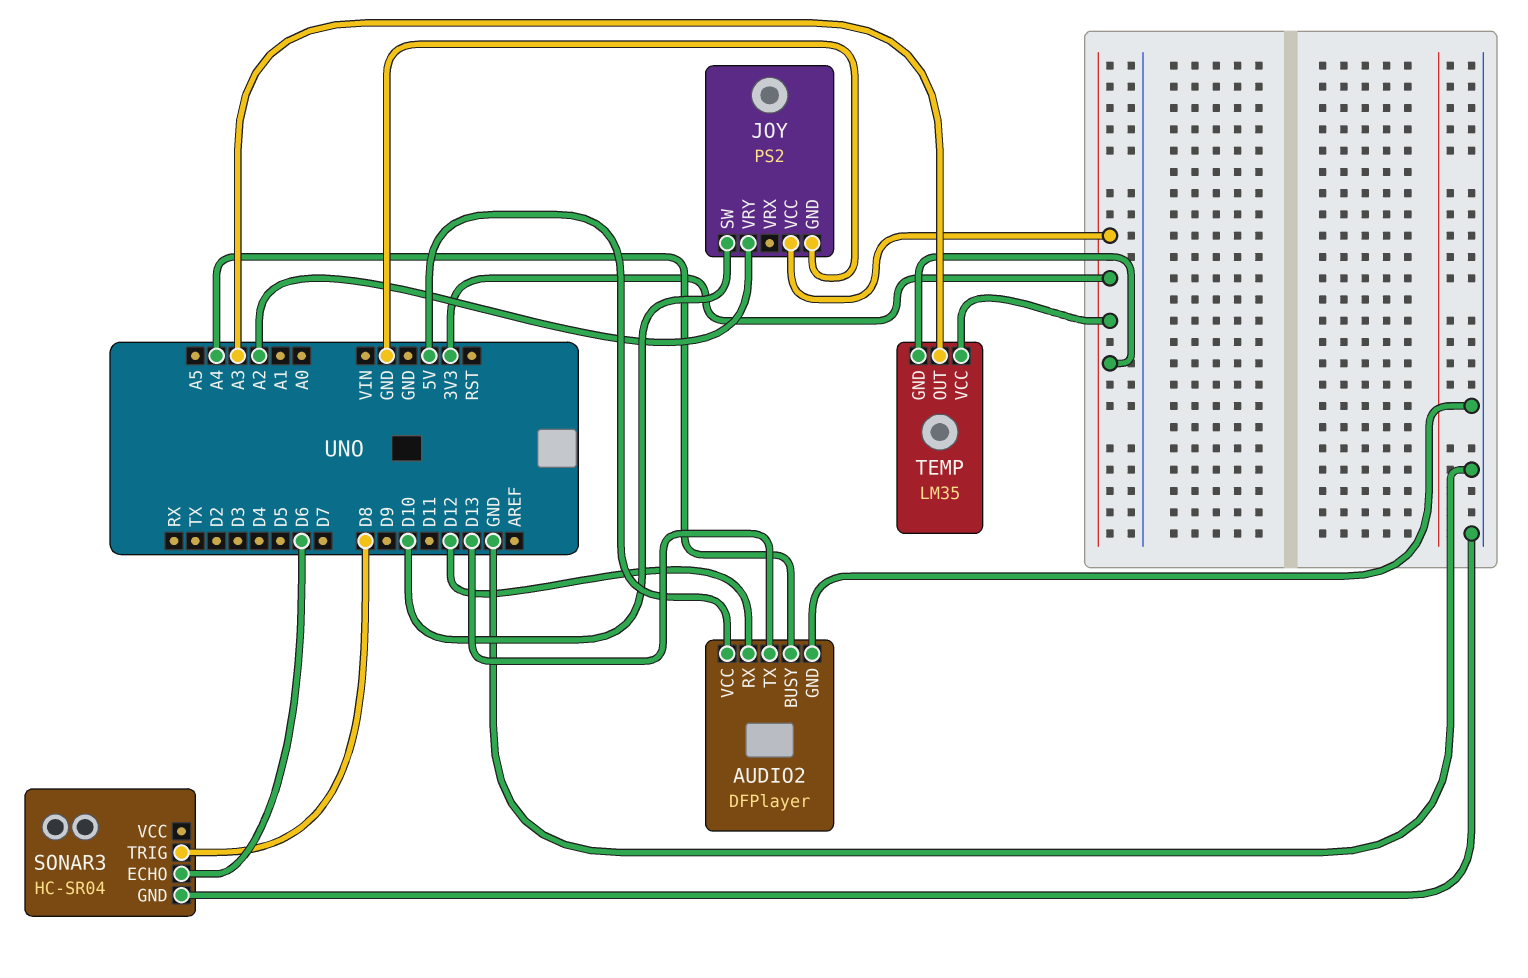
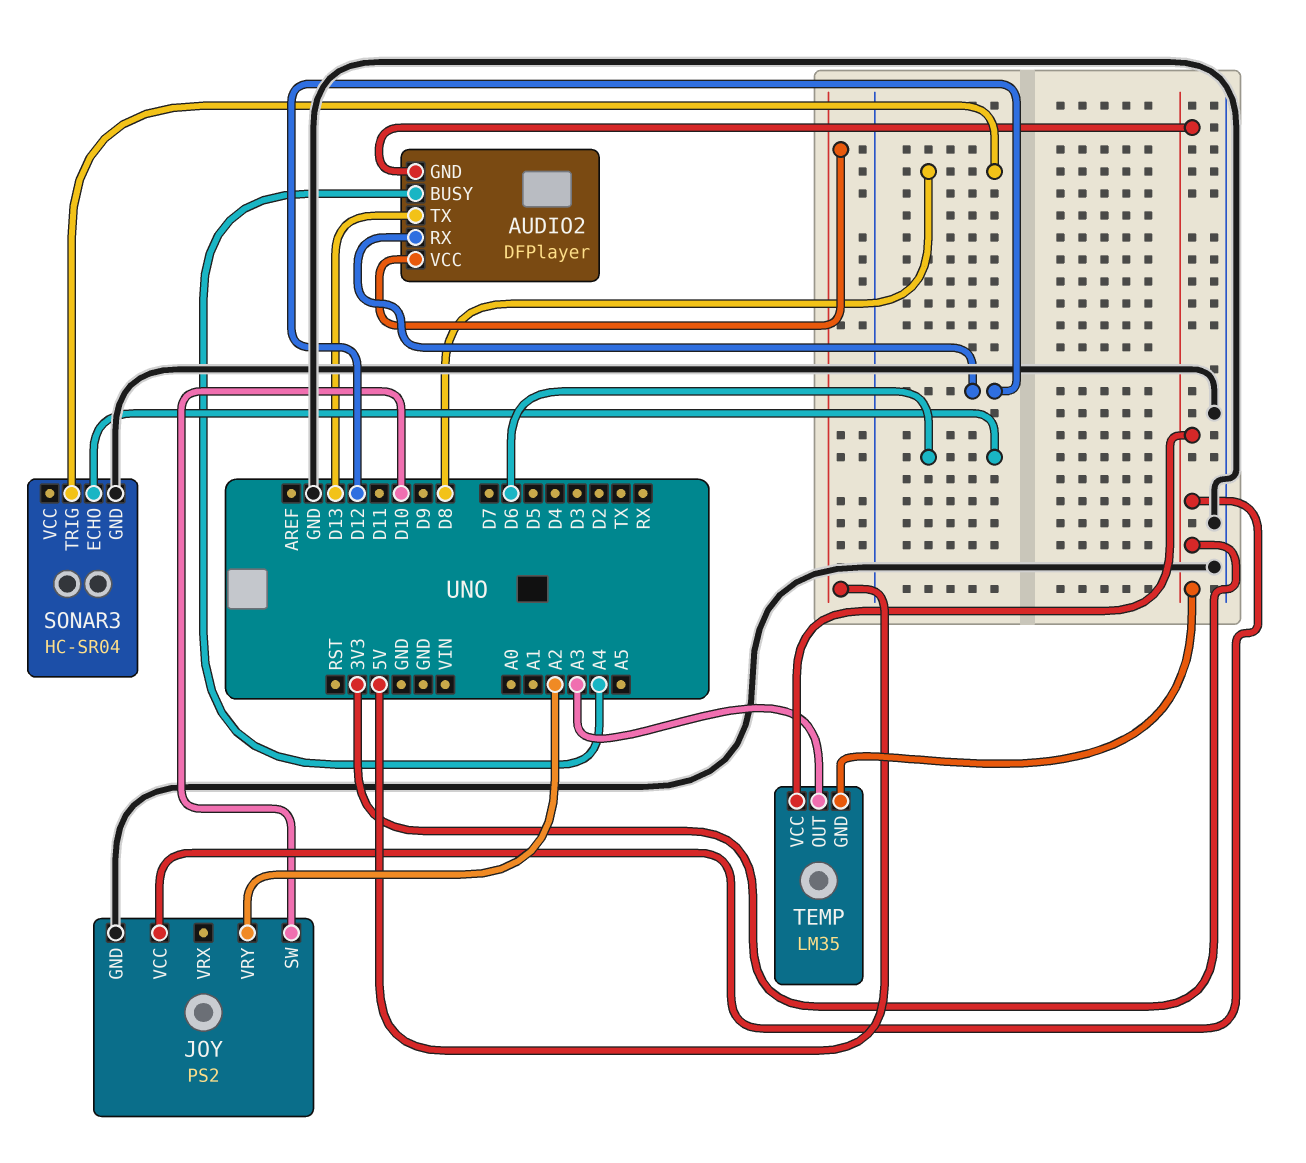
AUDIO2 pin GND: GND -> 3V3

